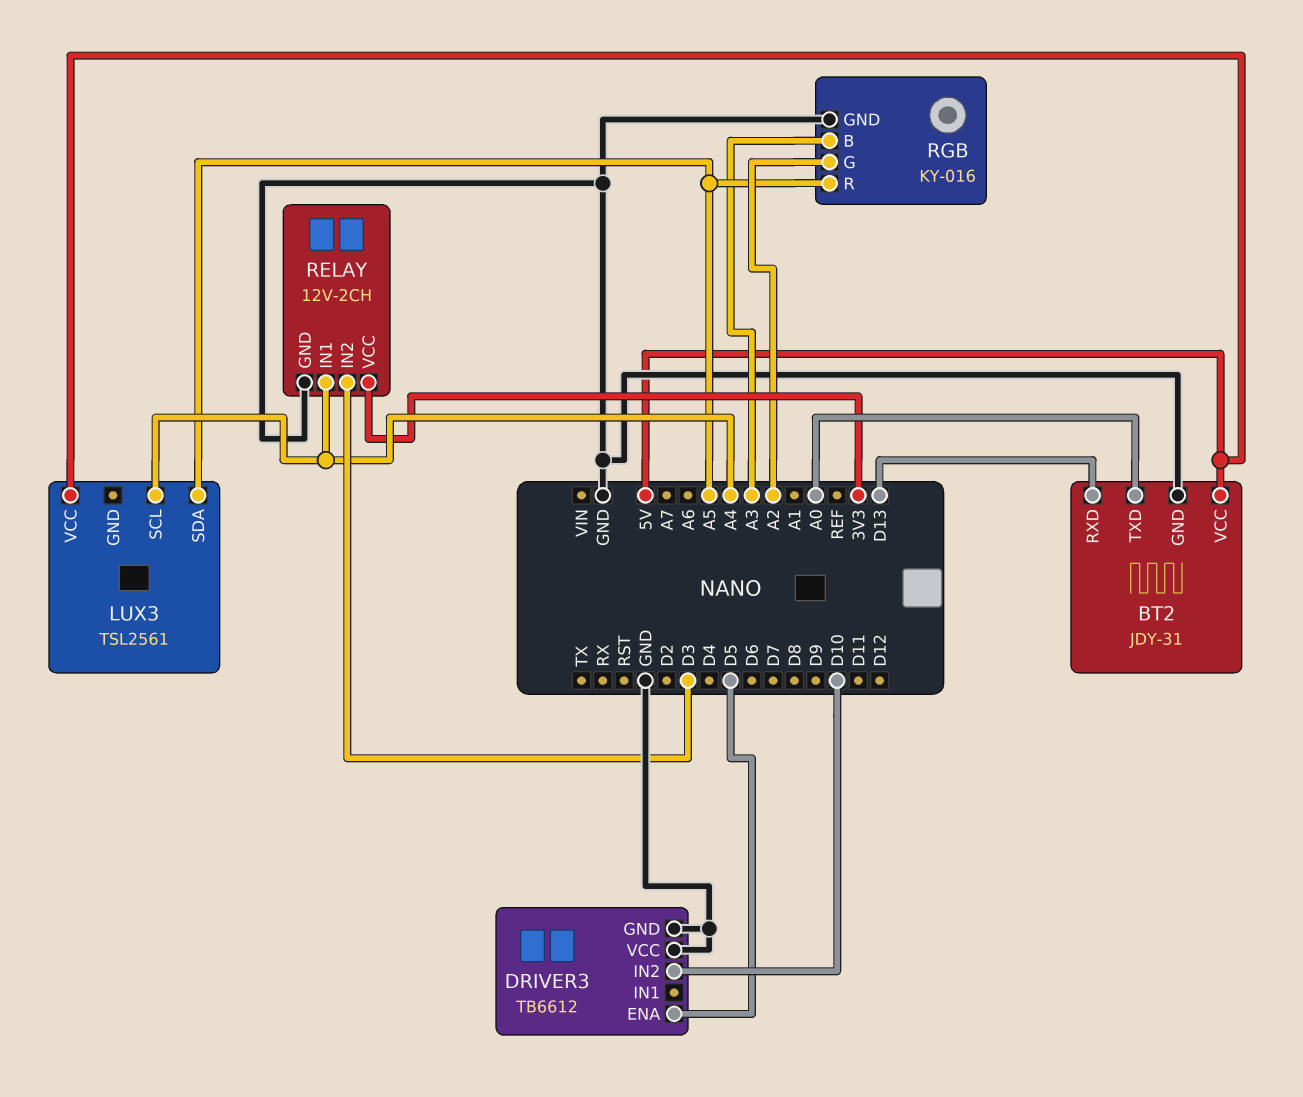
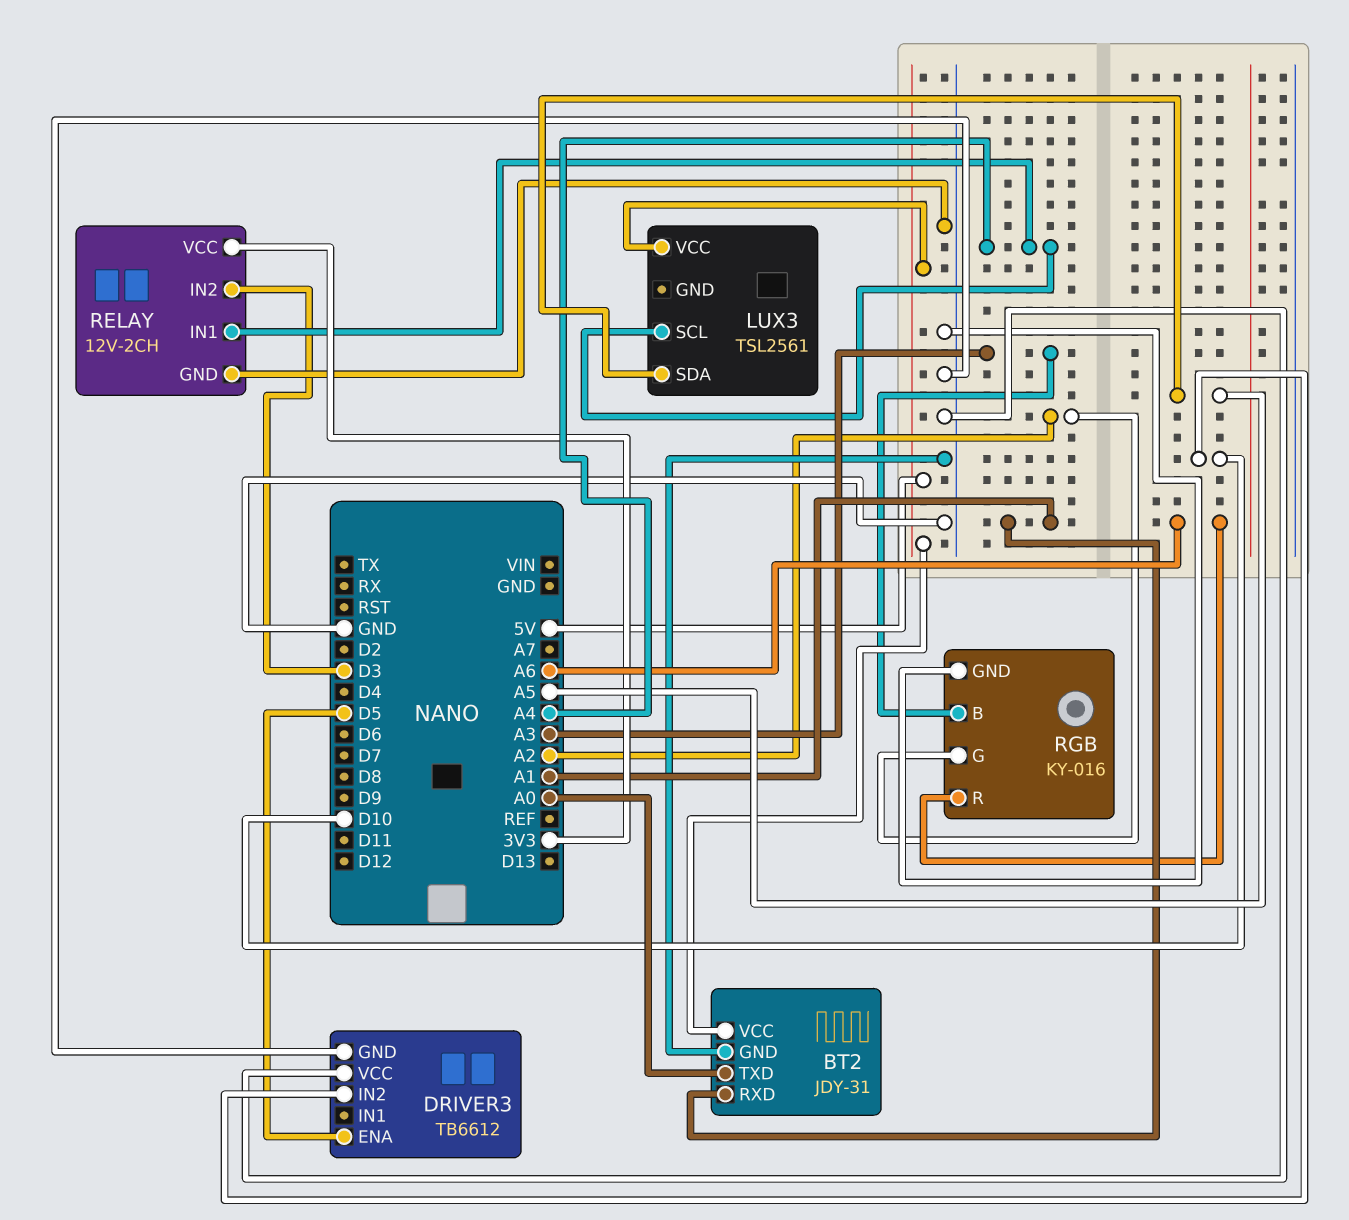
BT2 pin RXD: D13 -> A1
RGB pin R: A5 -> A6

